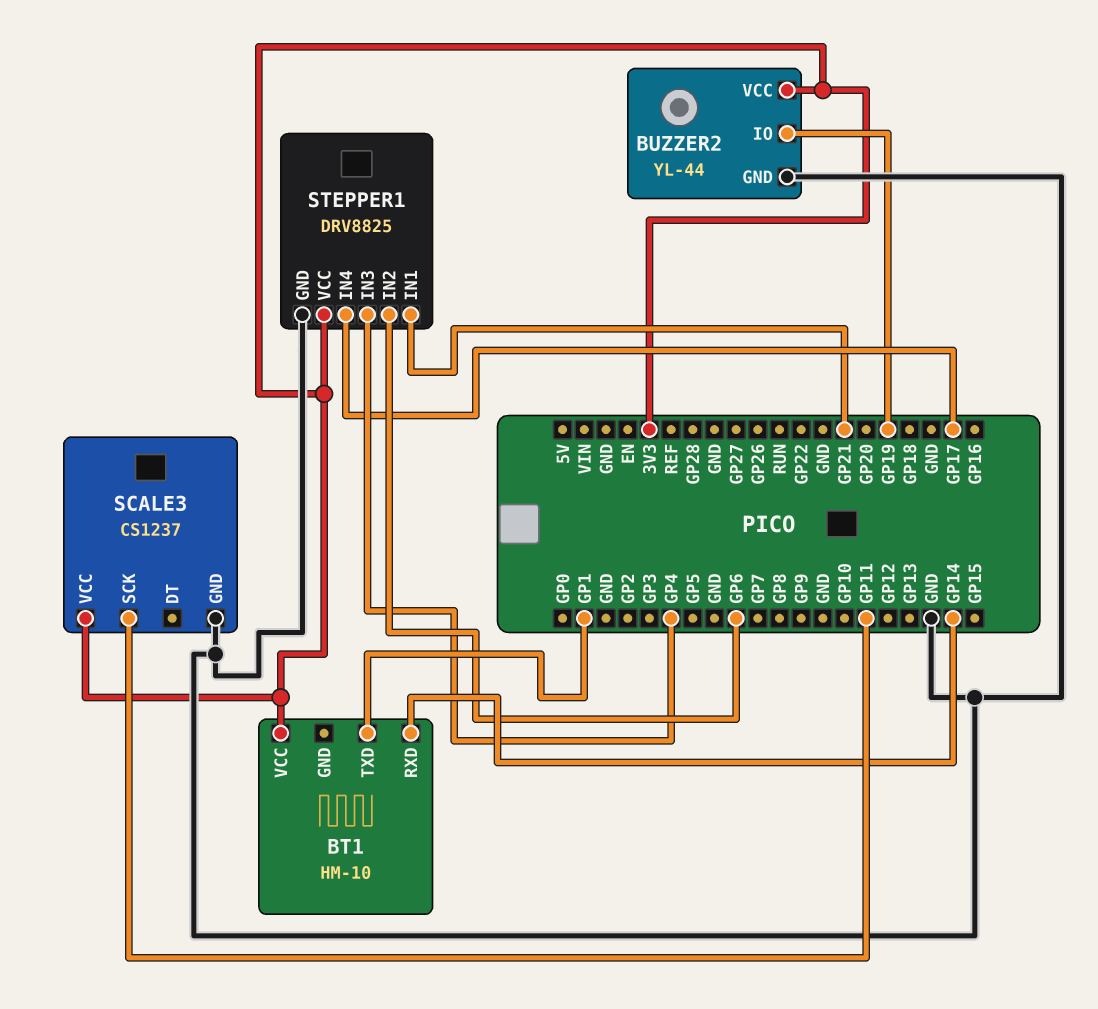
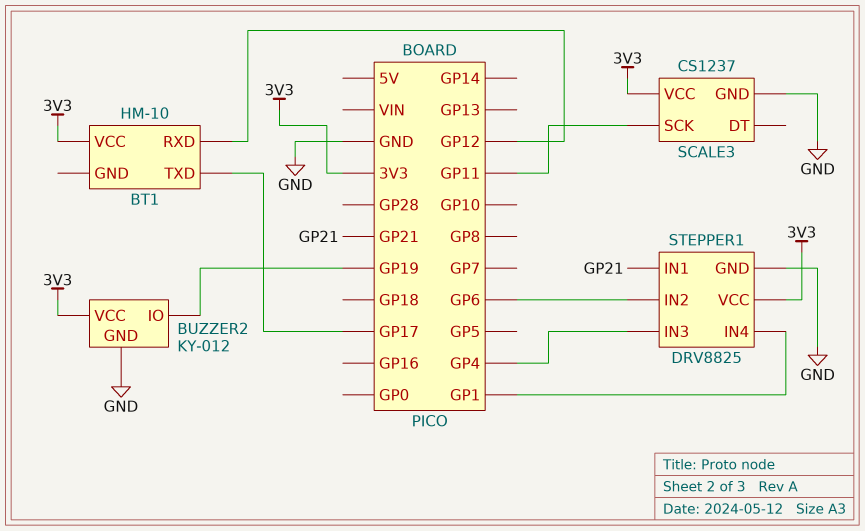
BT1 pin RXD: GP14 -> GP12
BT1 pin TXD: GP1 -> GP17
BUZZER2: YL-44 -> KY-012
STEPPER1 pin IN4: GP17 -> GP1

